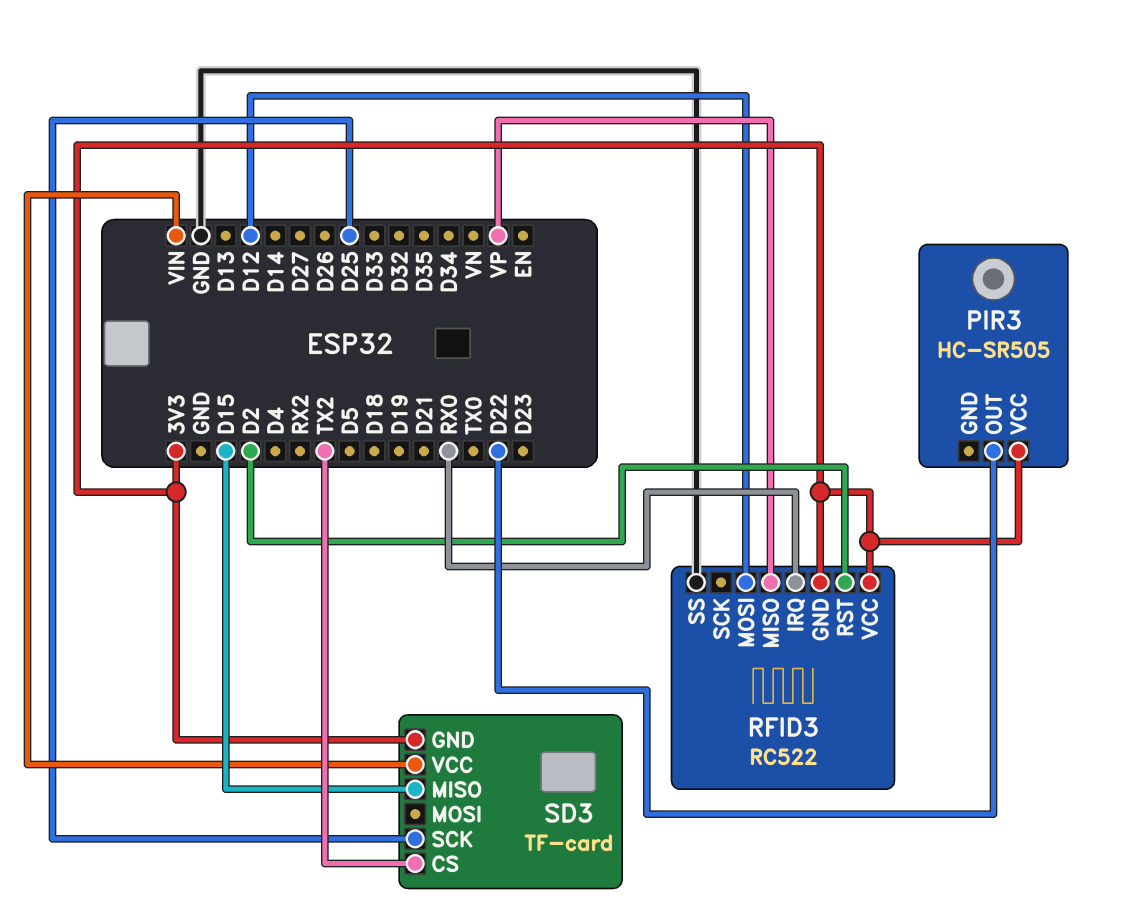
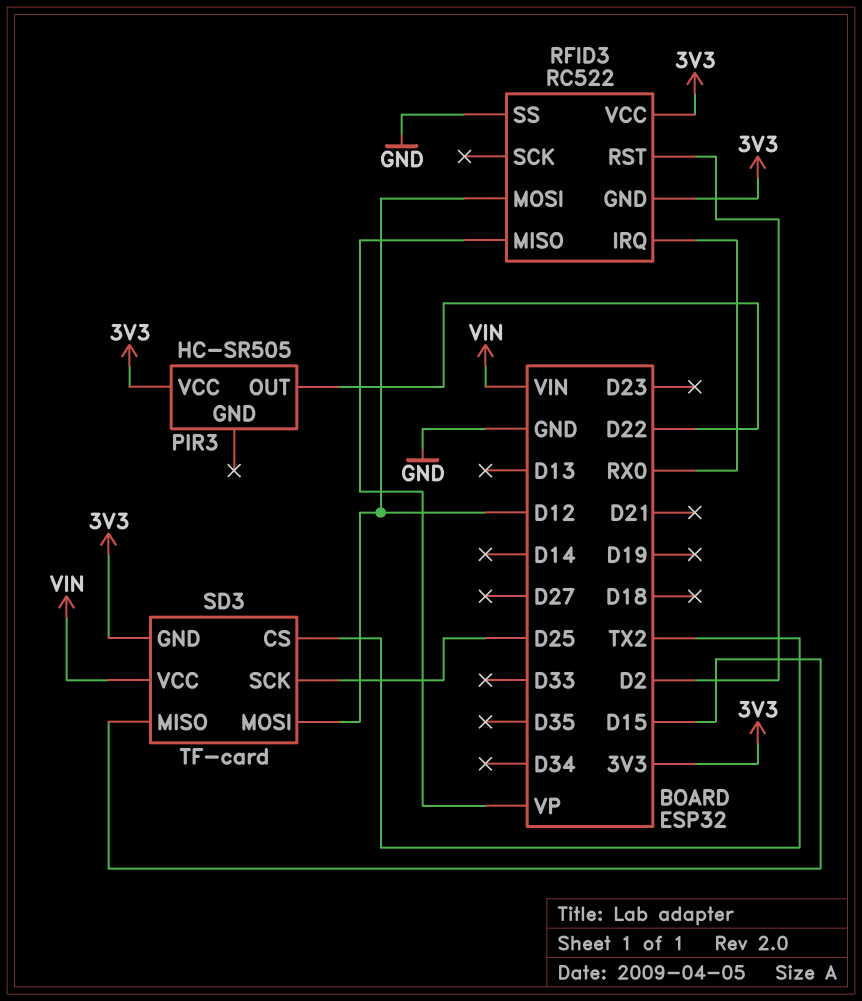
SD3 pin MOSI: none -> D12

